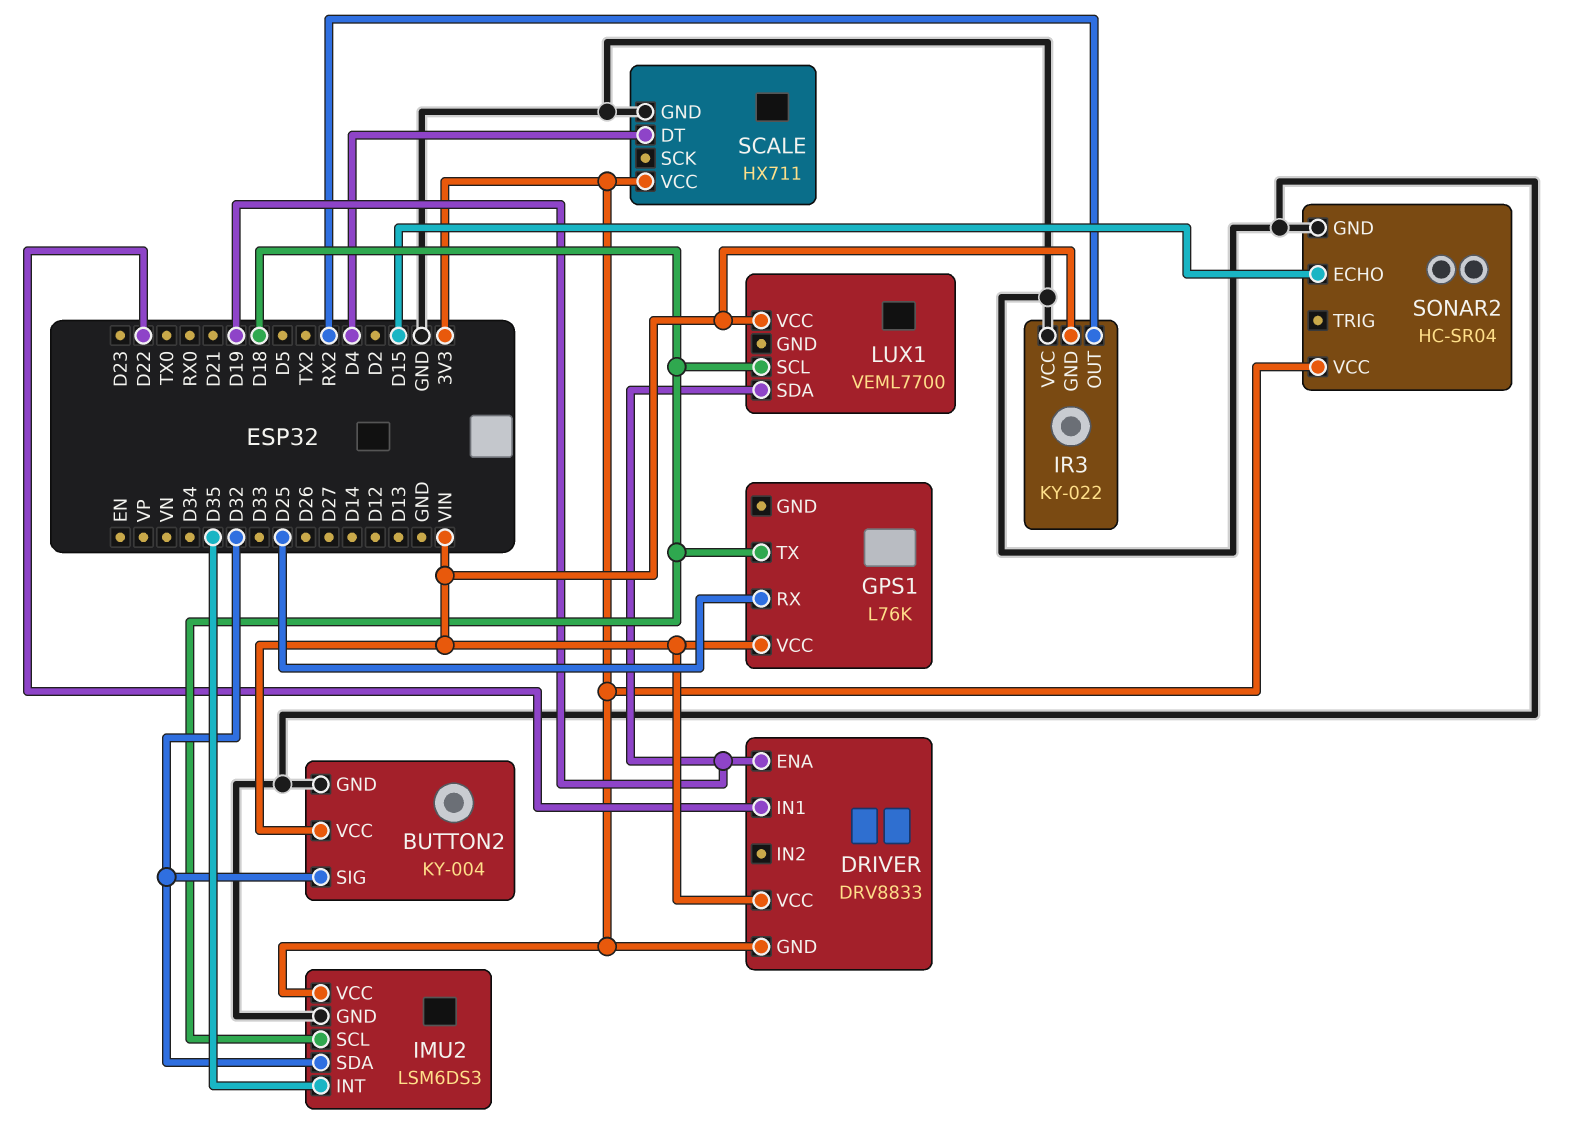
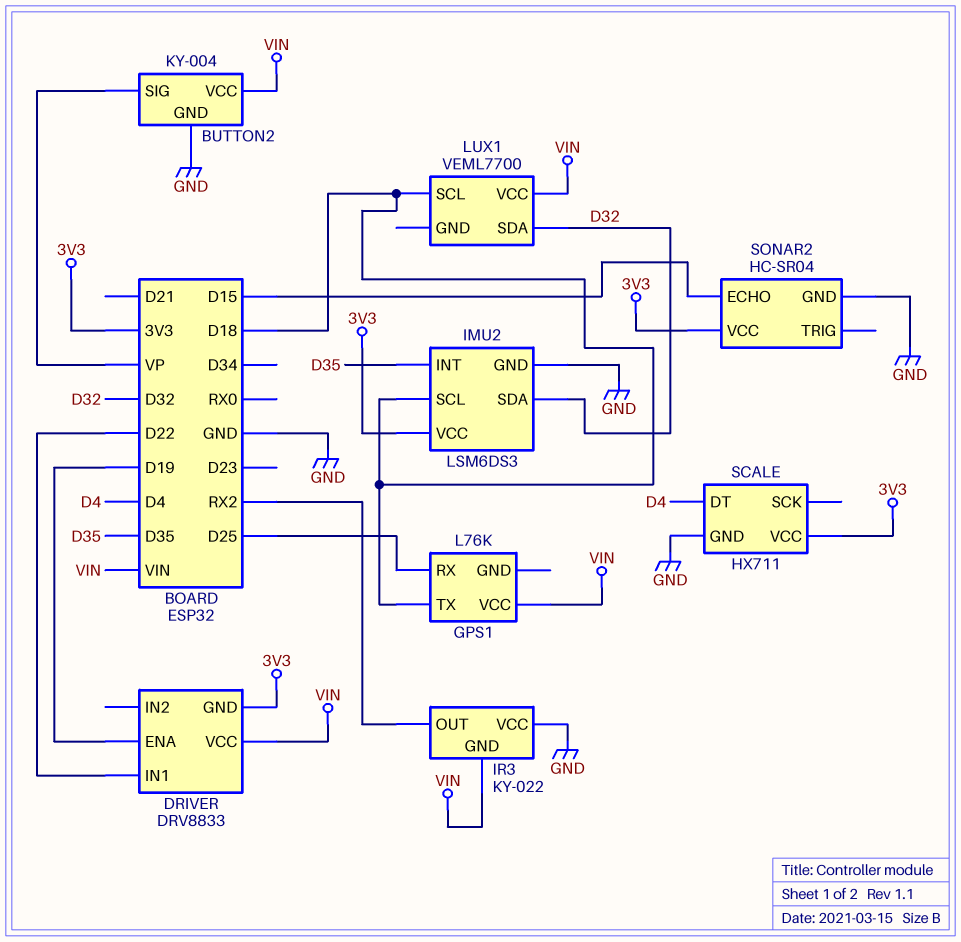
BUTTON2 pin SIG: D32 -> VP
LUX1 pin SDA: D19 -> D32

